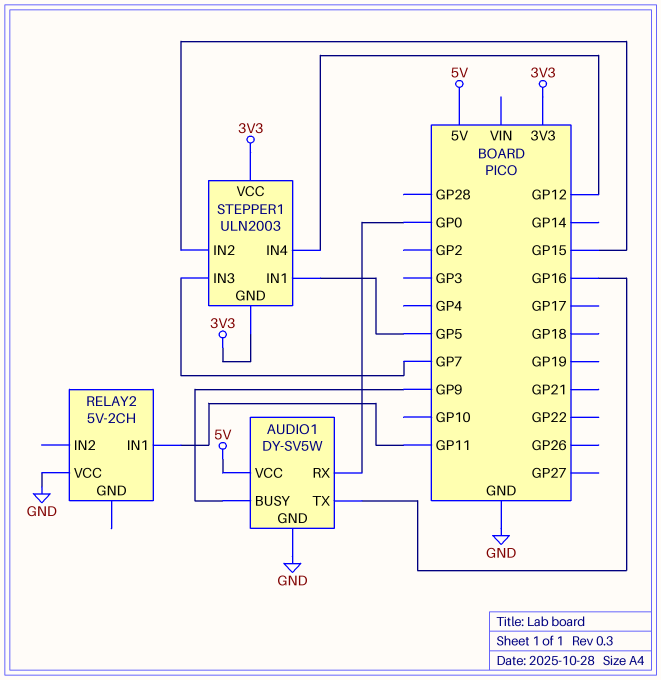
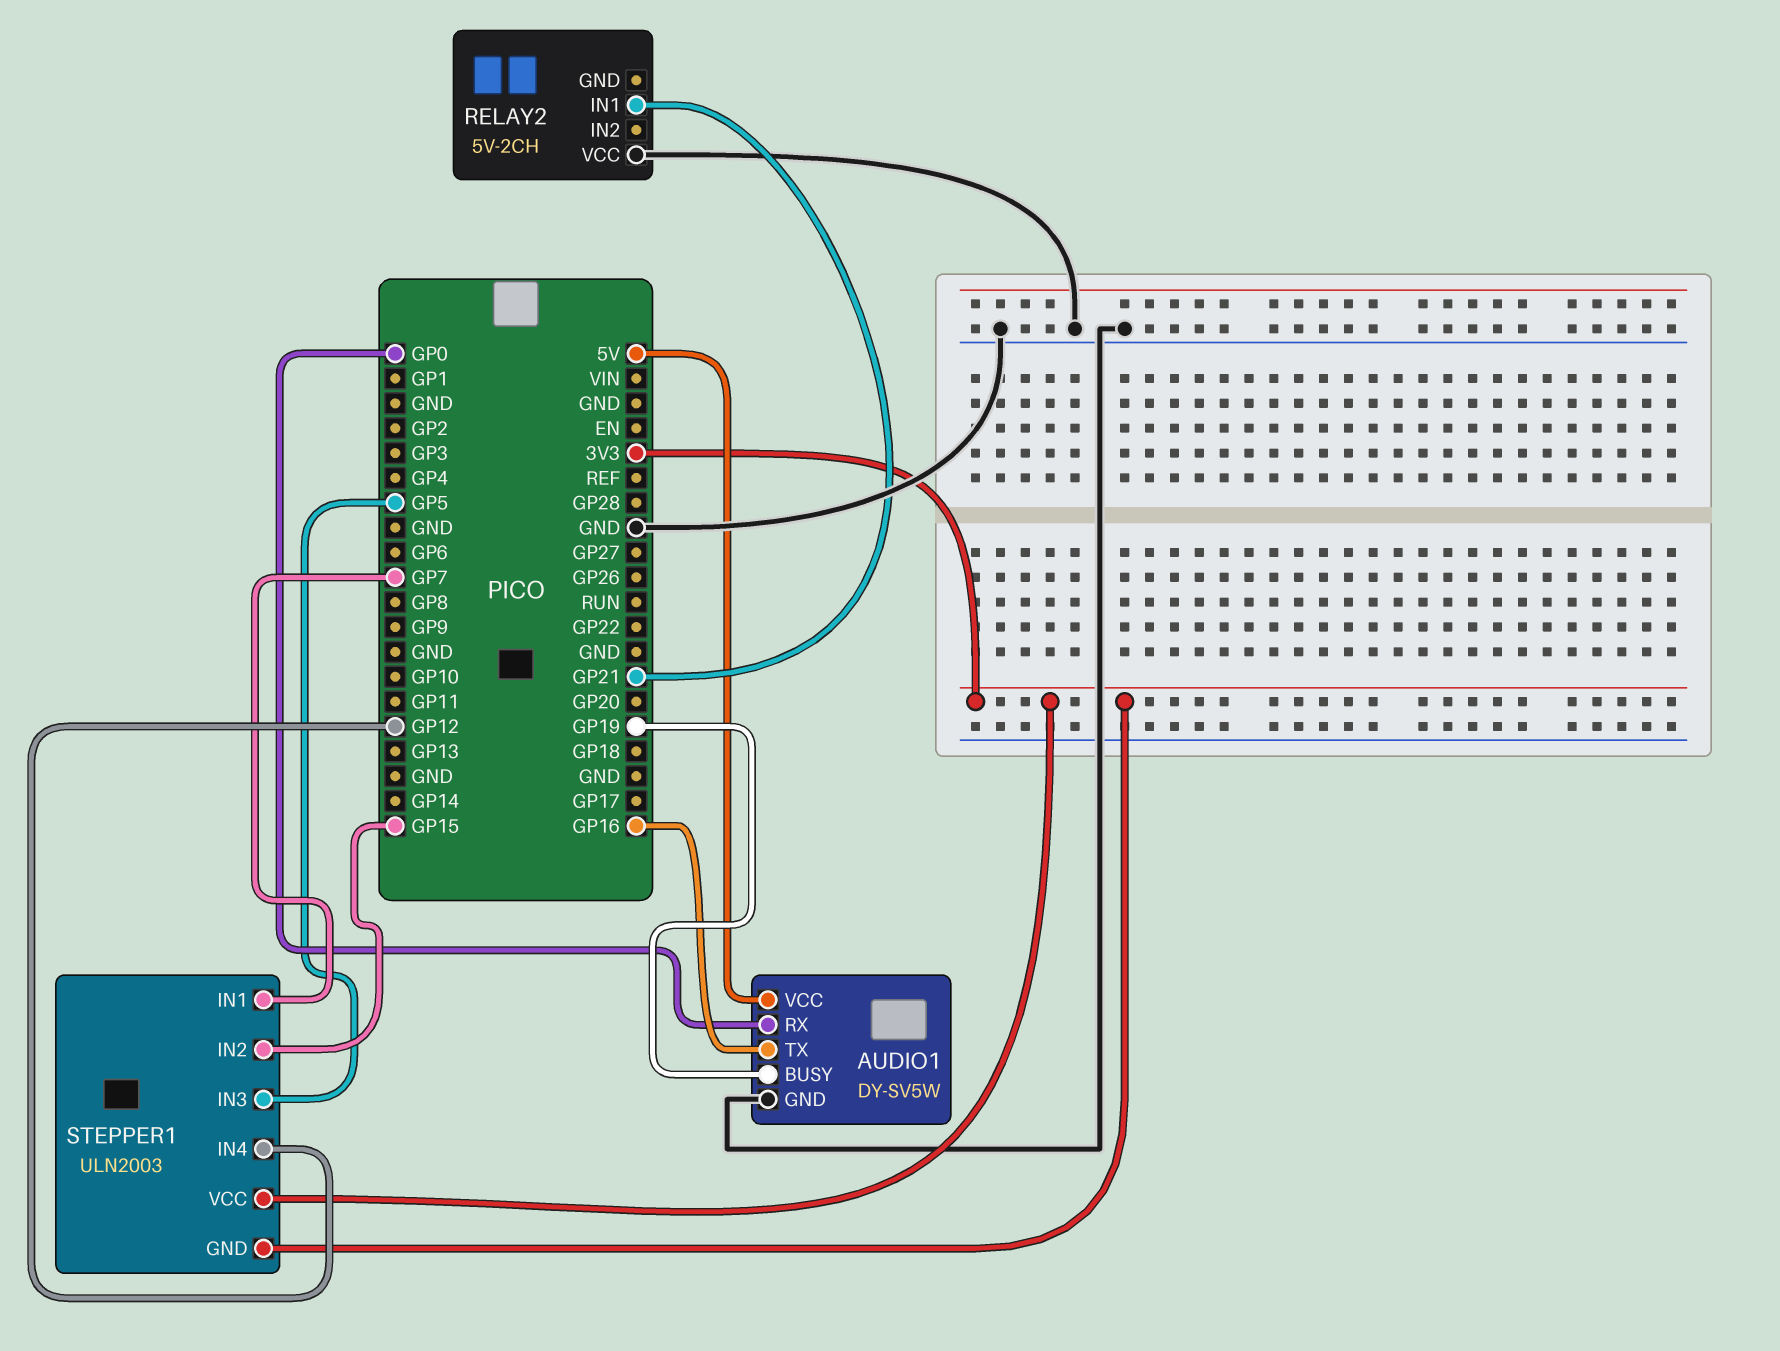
AUDIO1 pin BUSY: GP9 -> GP19
RELAY2 pin IN1: GP11 -> GP21
STEPPER1 pin IN1: GP5 -> GP7
STEPPER1 pin IN3: GP7 -> GP5

